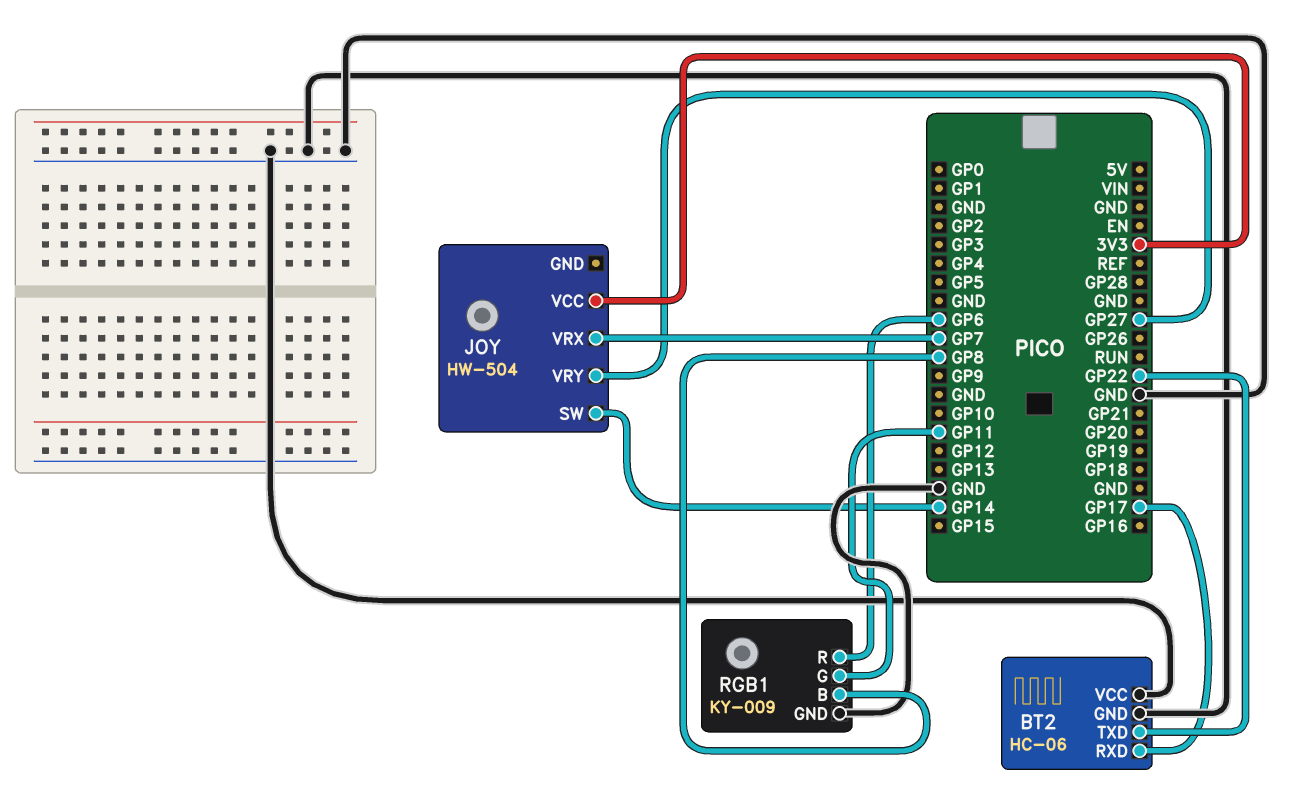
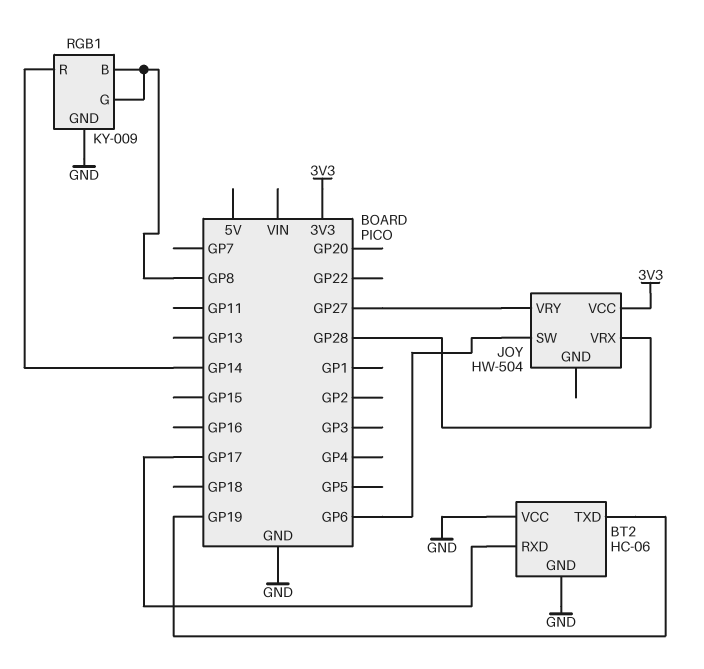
BT2 pin TXD: GP22 -> GP19
JOY pin SW: GP14 -> GP6
JOY pin VRX: GP7 -> GP28
RGB1 pin G: GP11 -> GP8
RGB1 pin R: GP6 -> GP14

